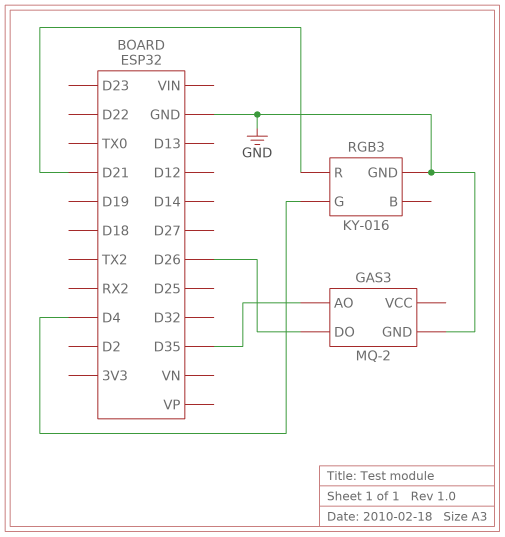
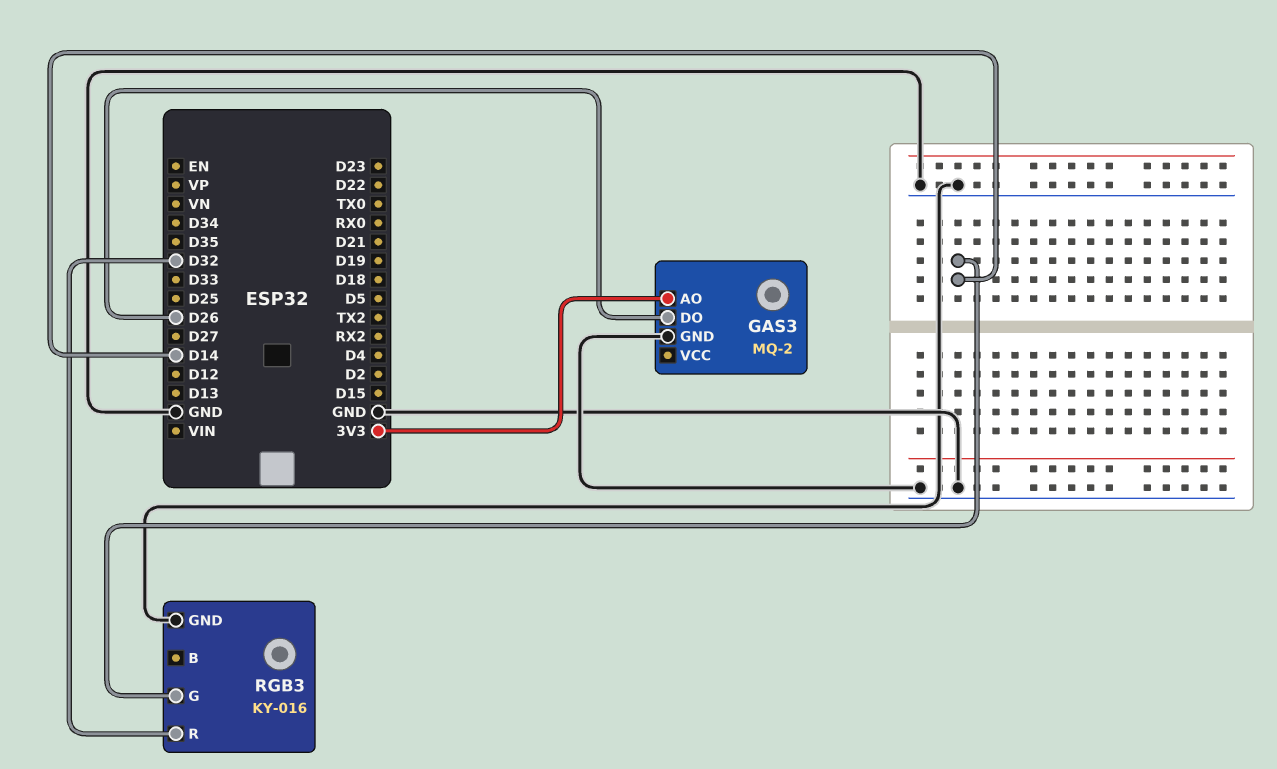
GAS3 pin AO: D35 -> 3V3
RGB3 pin G: D4 -> D14
RGB3 pin R: D21 -> D32

